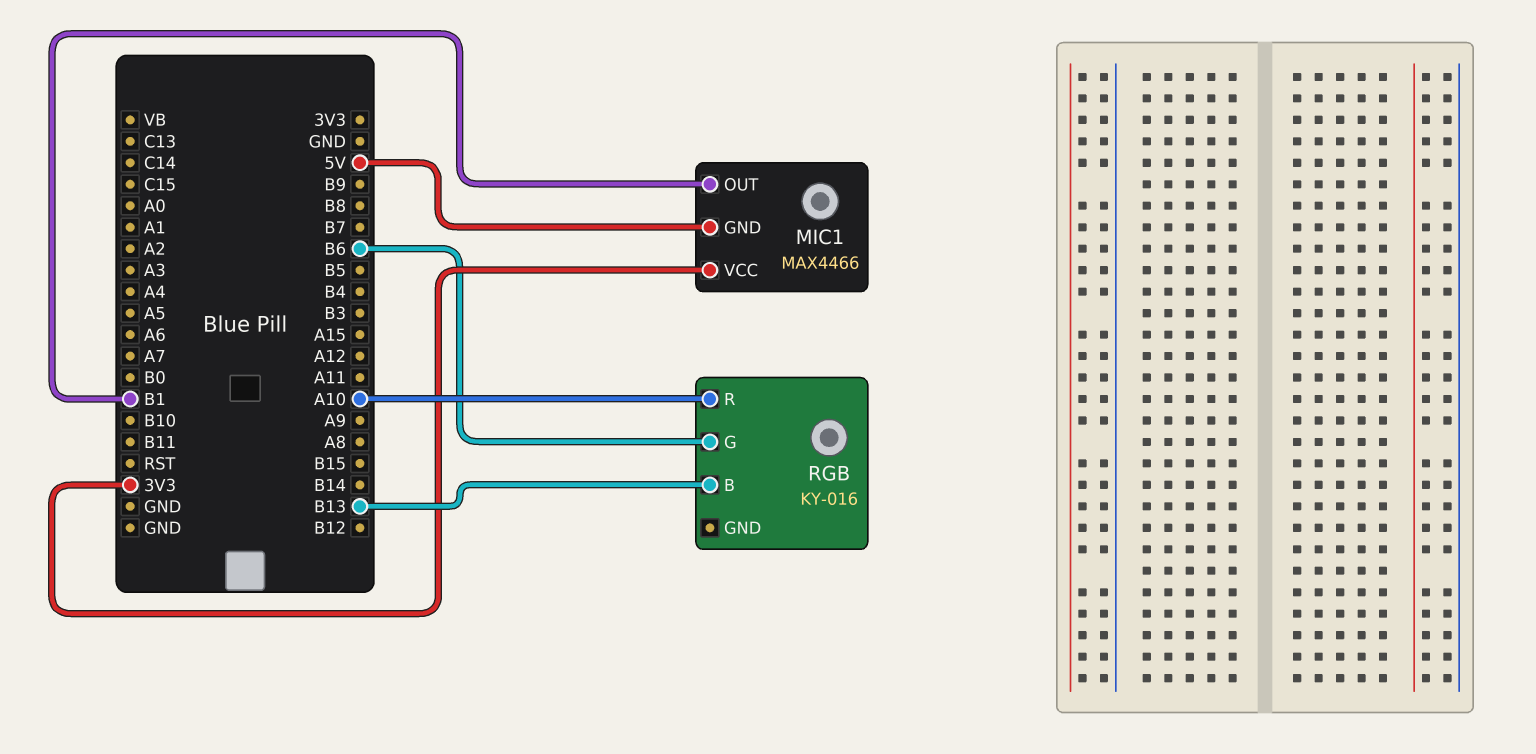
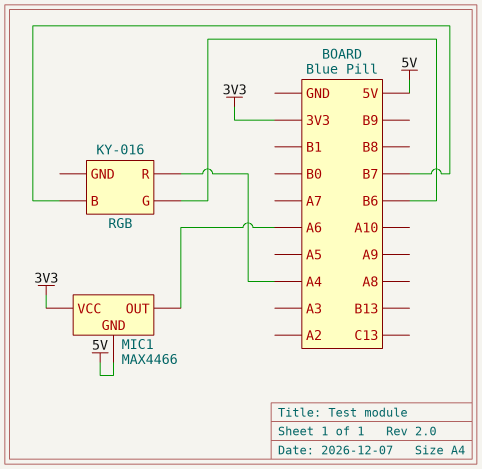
MIC1 pin OUT: B1 -> A6
RGB pin B: B13 -> B7
RGB pin R: A10 -> A4

